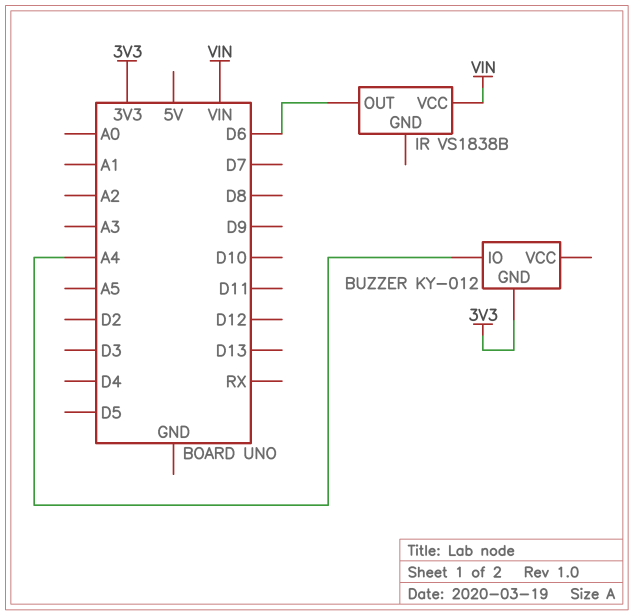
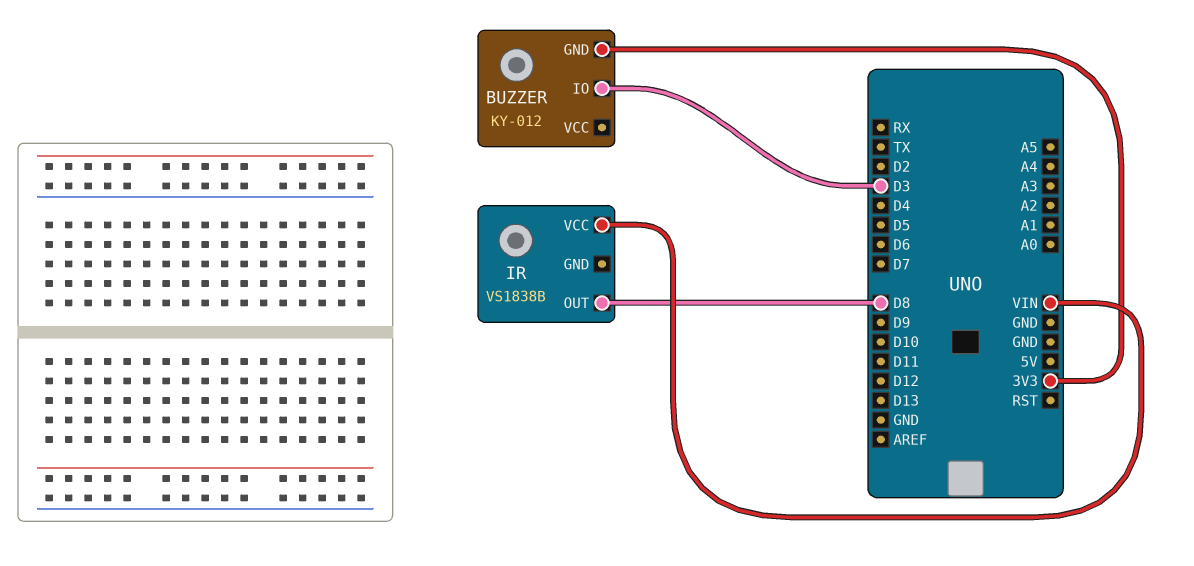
BUZZER pin IO: A4 -> D3
IR pin OUT: D6 -> D8

